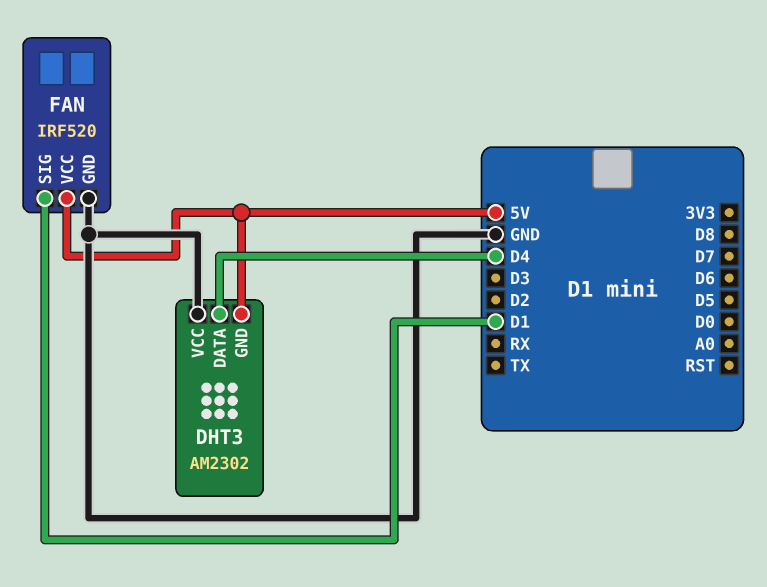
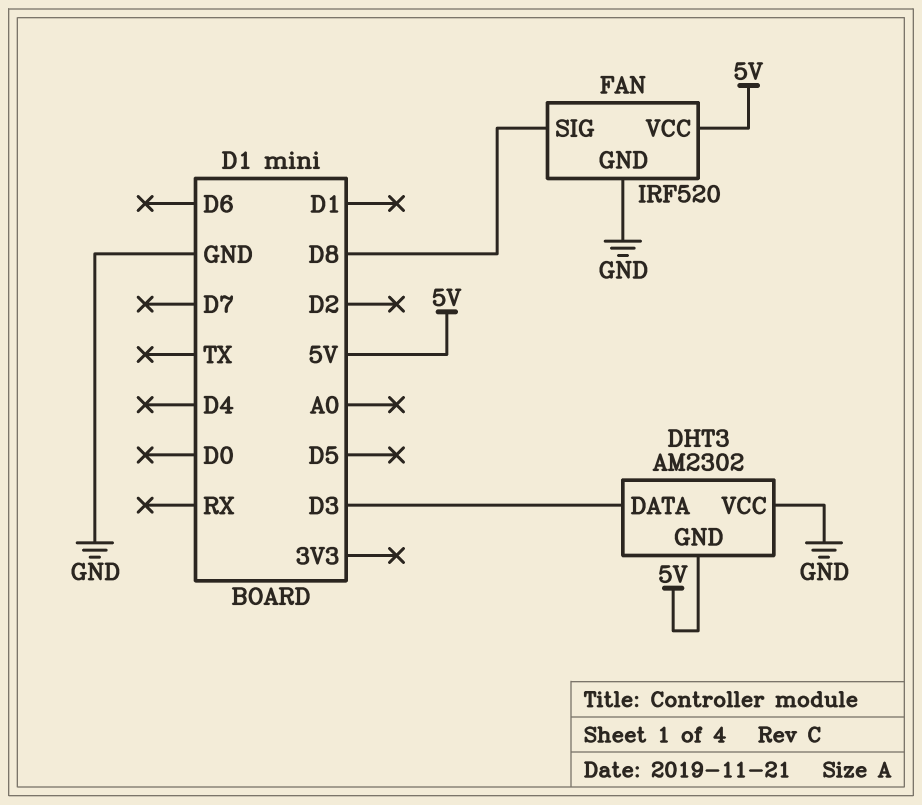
DHT3 pin DATA: D4 -> D3
FAN pin SIG: D1 -> D8

